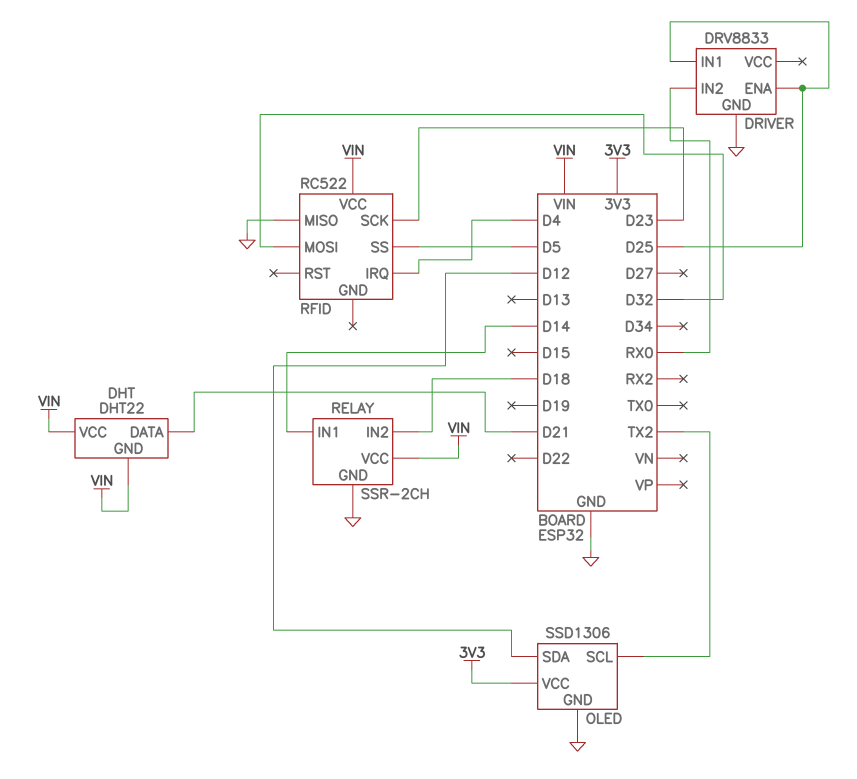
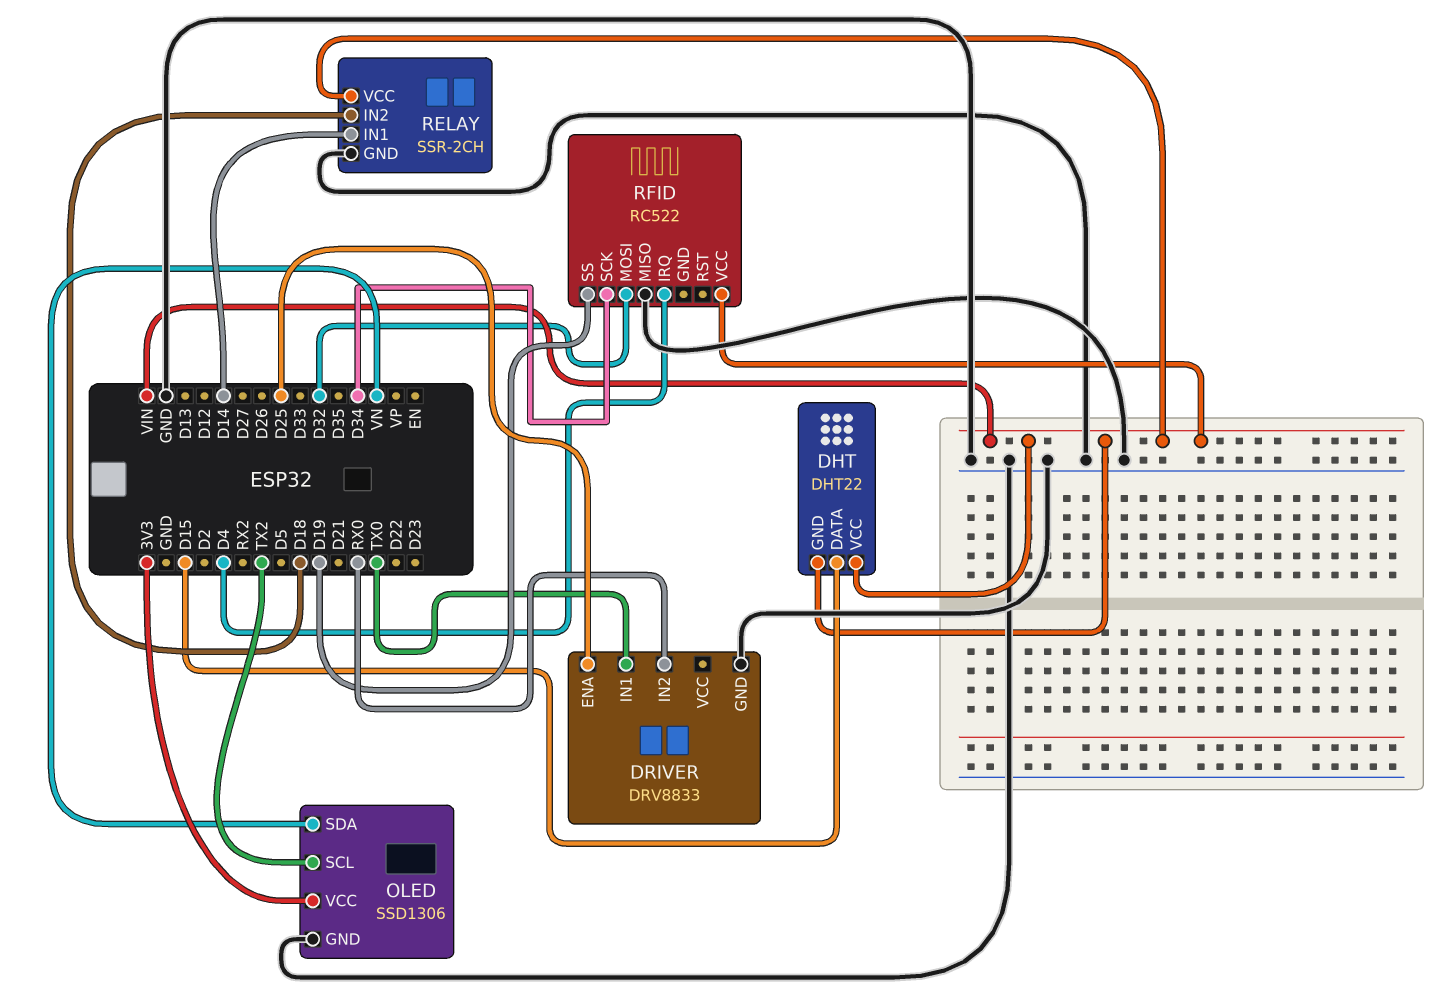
DHT pin DATA: D21 -> D15
DRIVER pin IN1: D25 -> TX0
OLED pin SDA: D12 -> VN
RFID pin SCK: D23 -> D34
RFID pin SS: D5 -> D19

